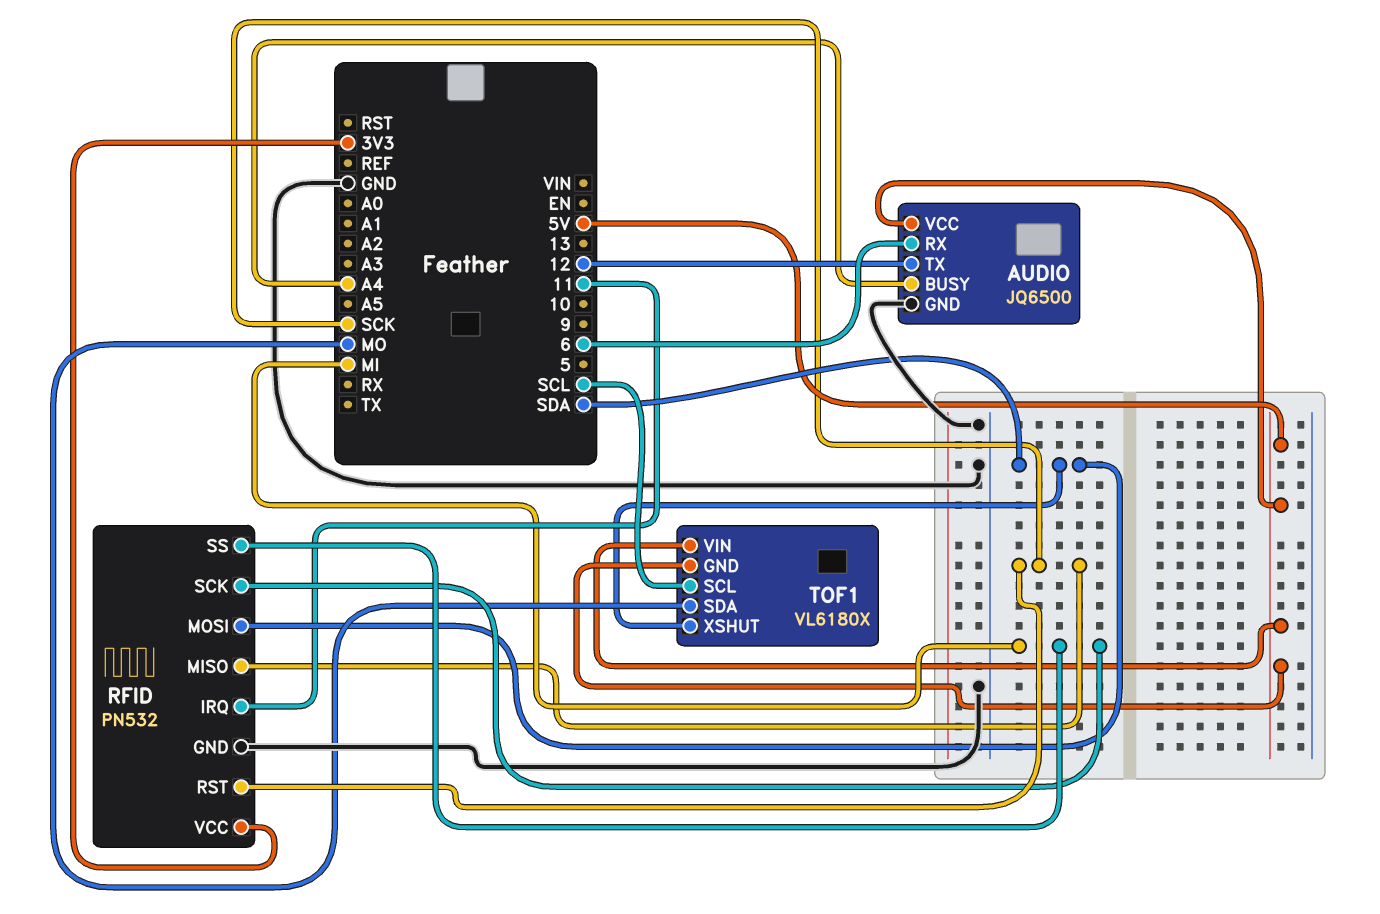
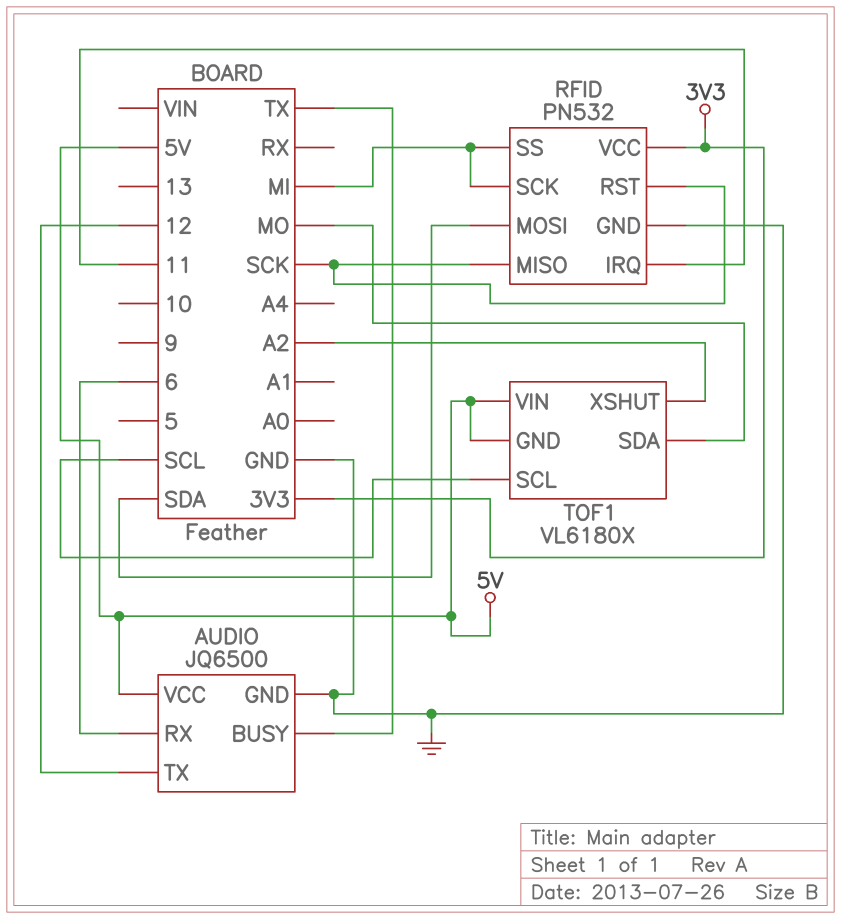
AUDIO pin BUSY: A4 -> TX
TOF1 pin XSHUT: SDA -> A2

